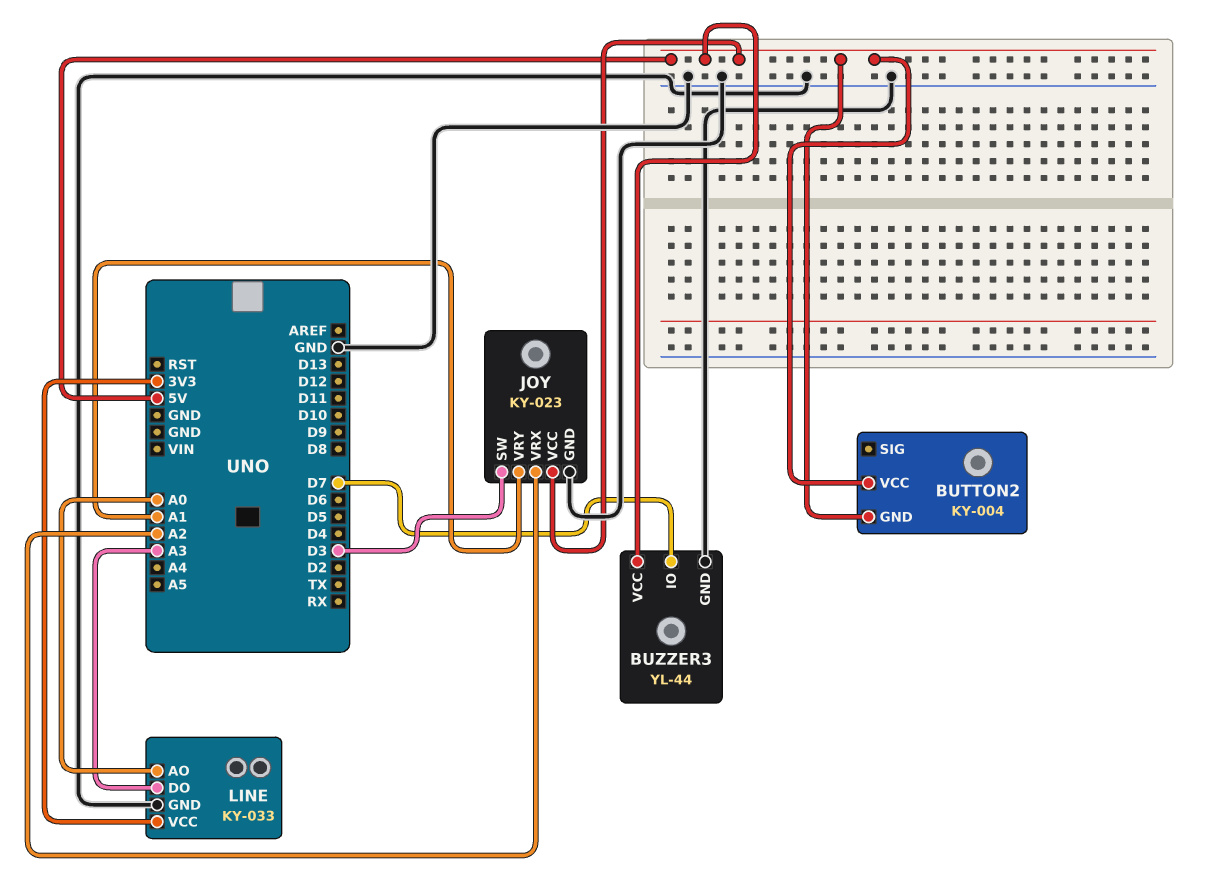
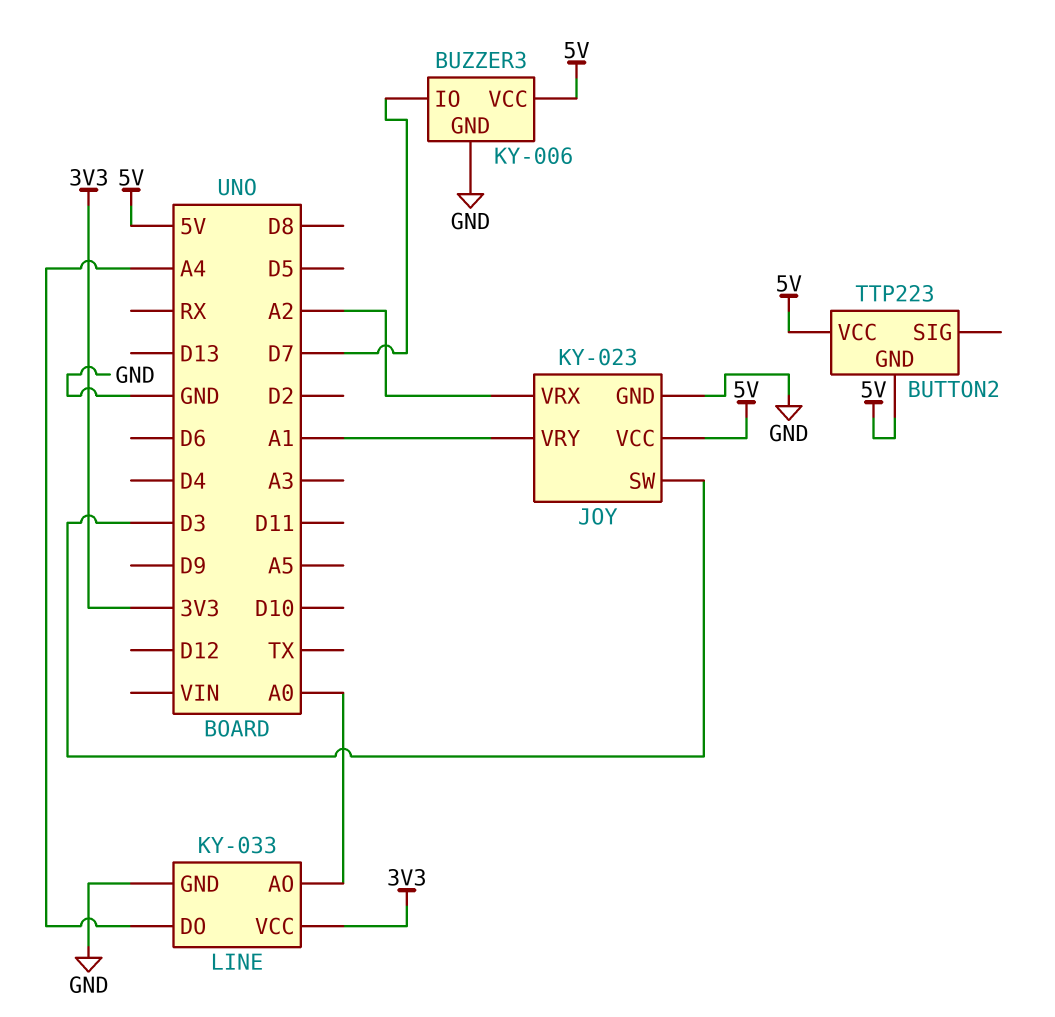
BUTTON2: KY-004 -> TTP223
BUZZER3: YL-44 -> KY-006
LINE pin DO: A3 -> A4

